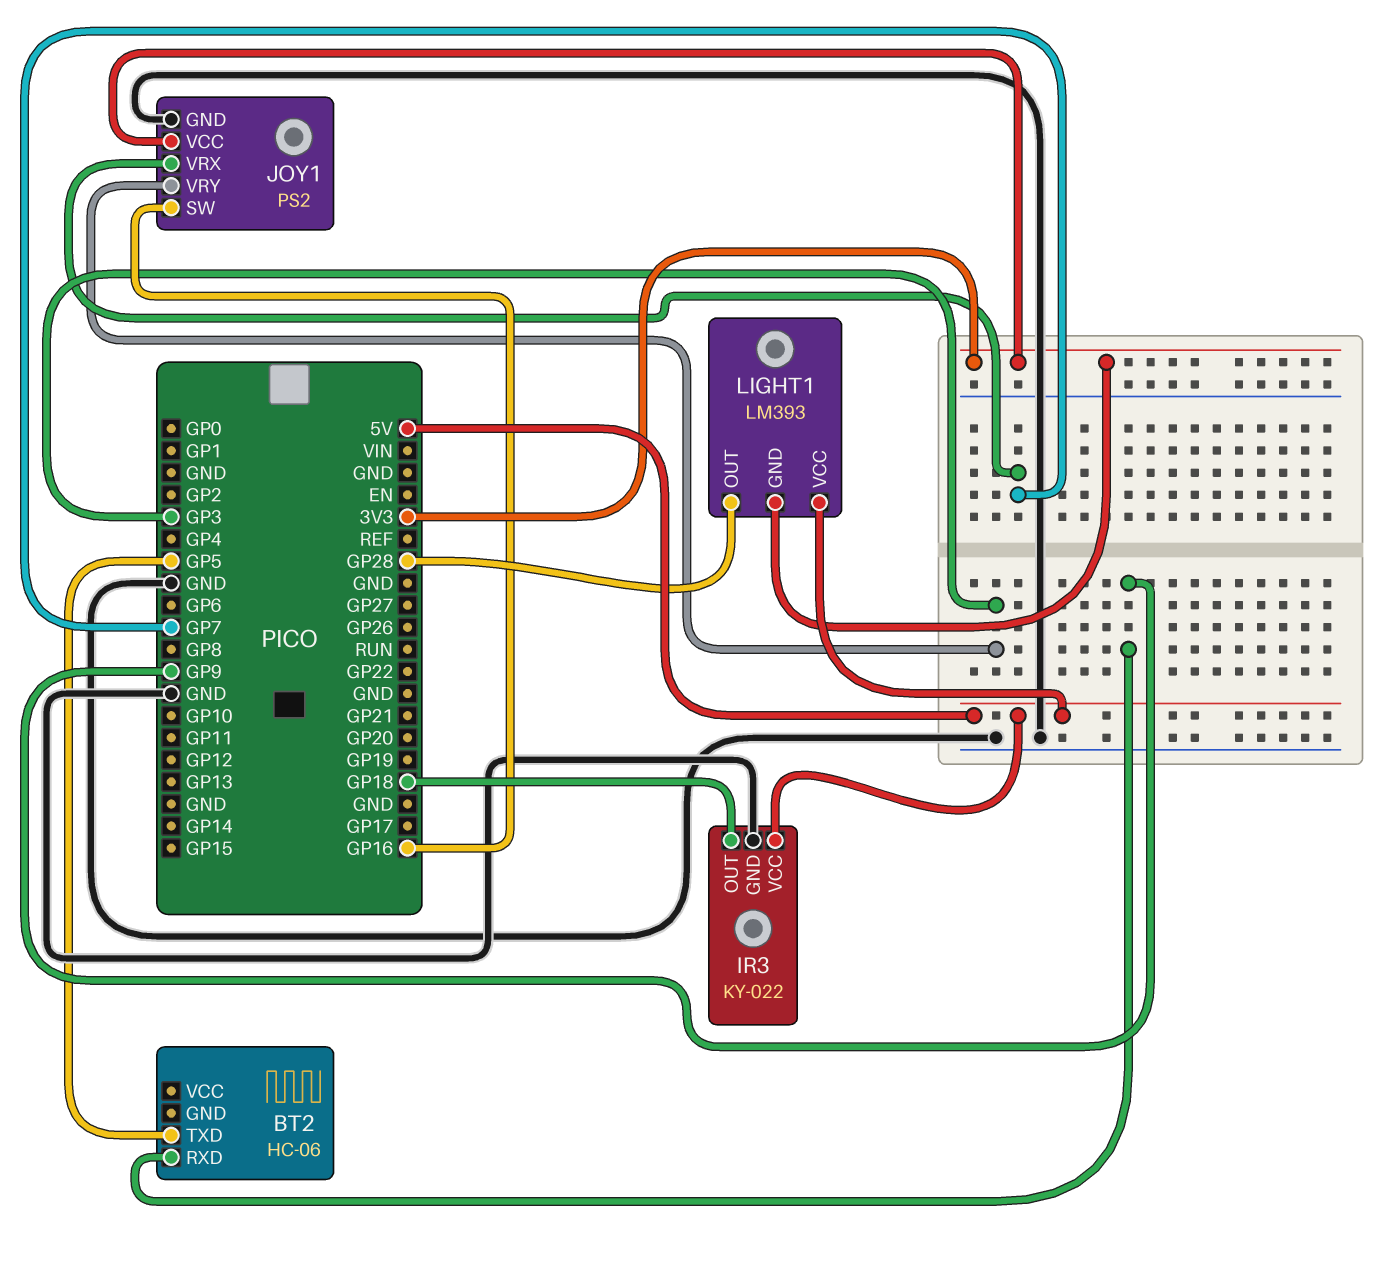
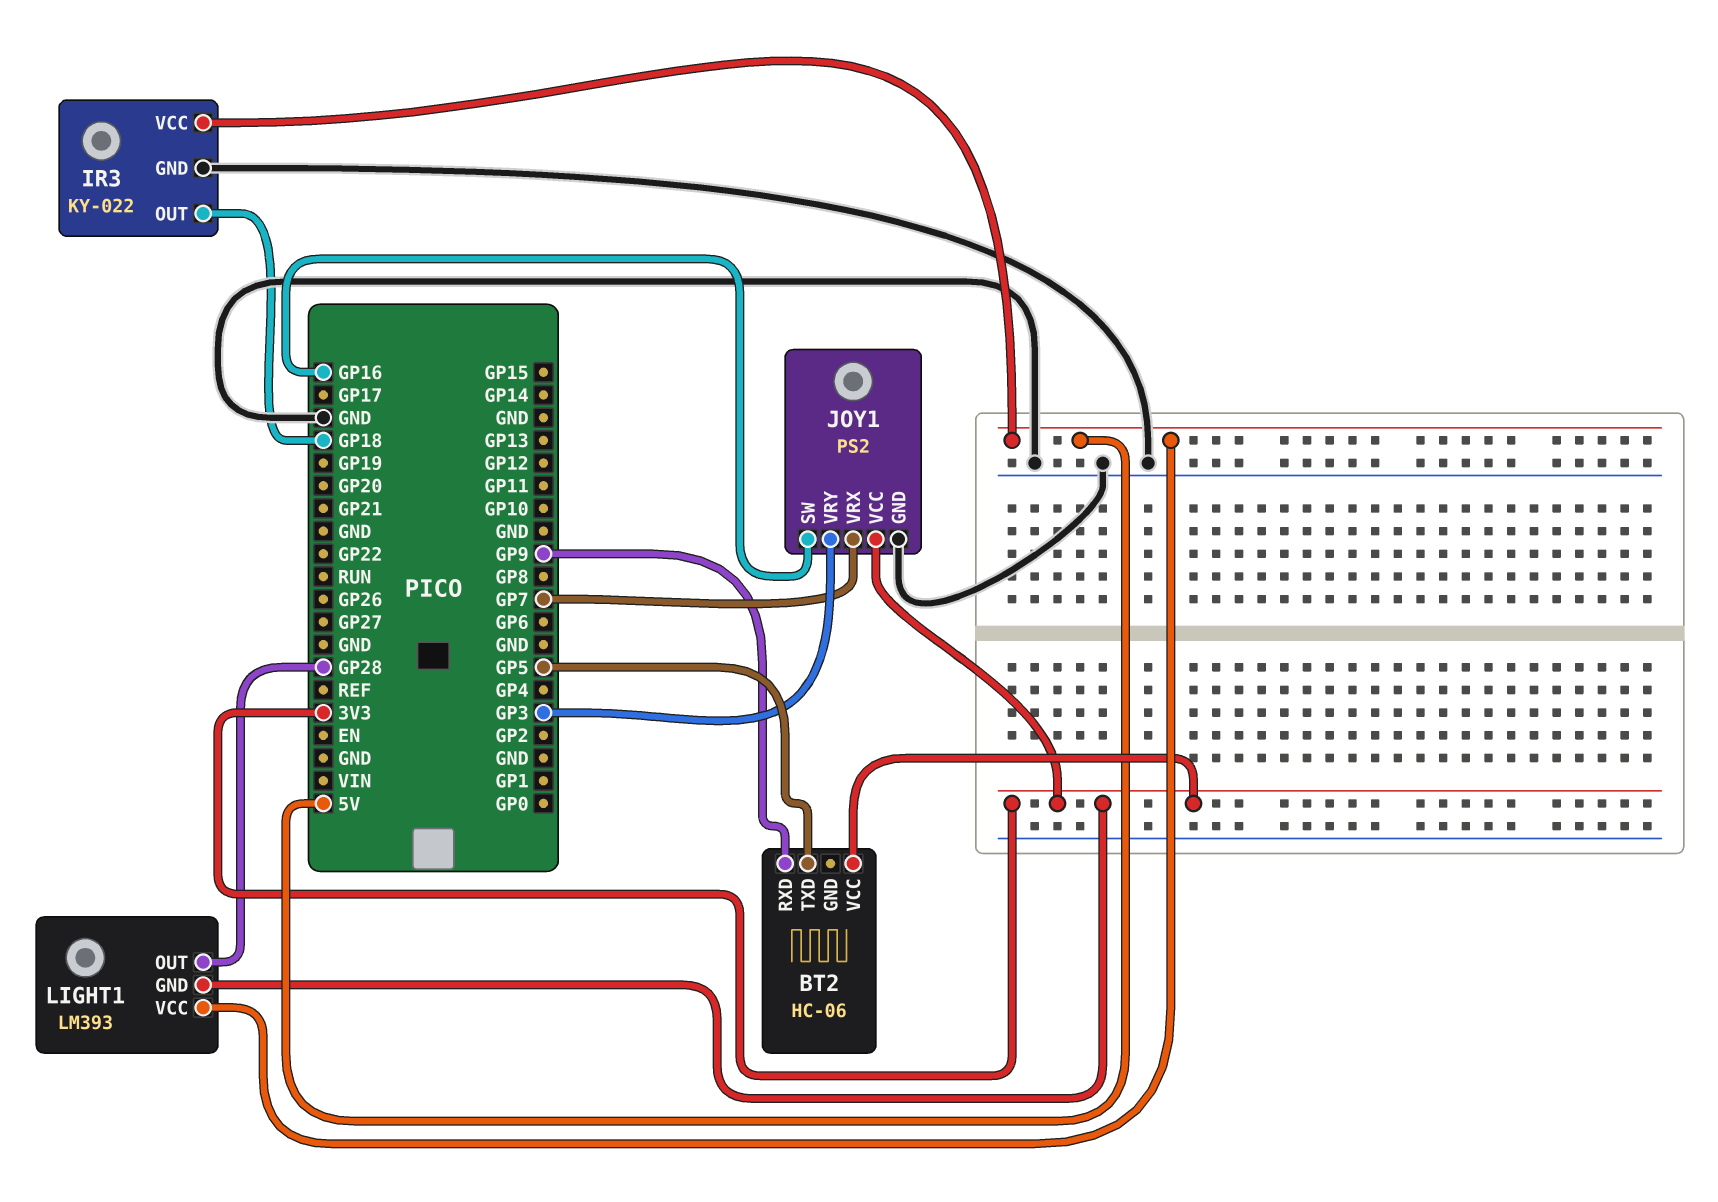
BT2 pin VCC: none -> 3V3

